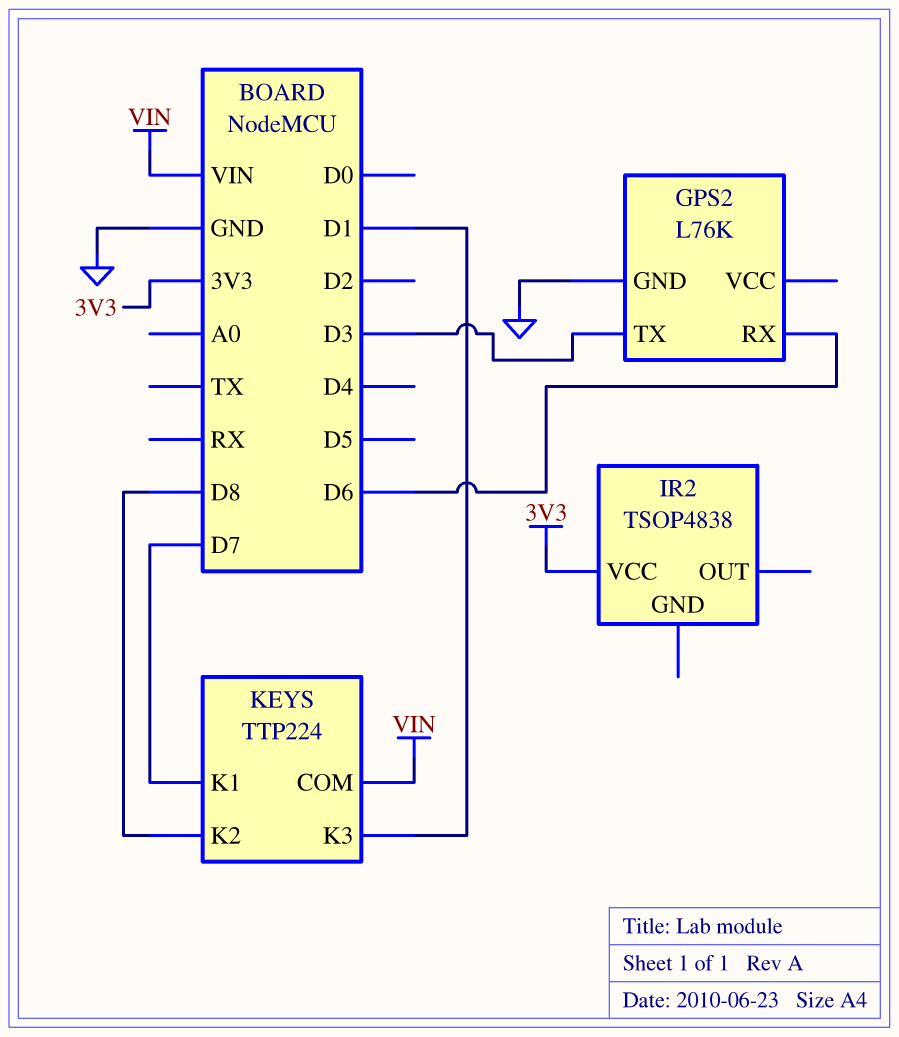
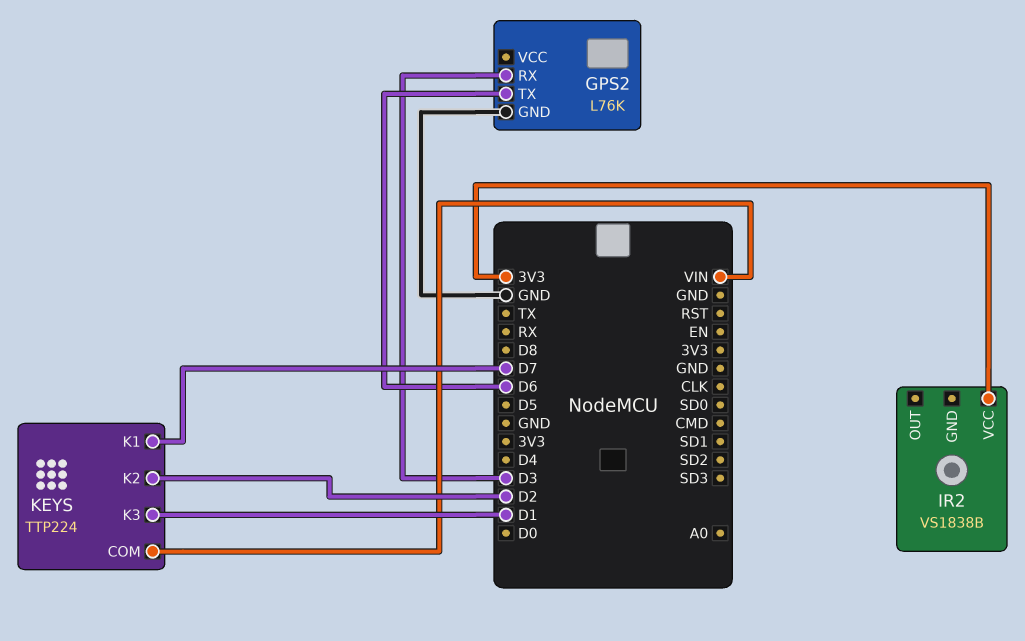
GPS2 pin RX: D6 -> D3
GPS2 pin TX: D3 -> D6
IR2: TSOP4838 -> VS1838B
KEYS pin K2: D8 -> D2

